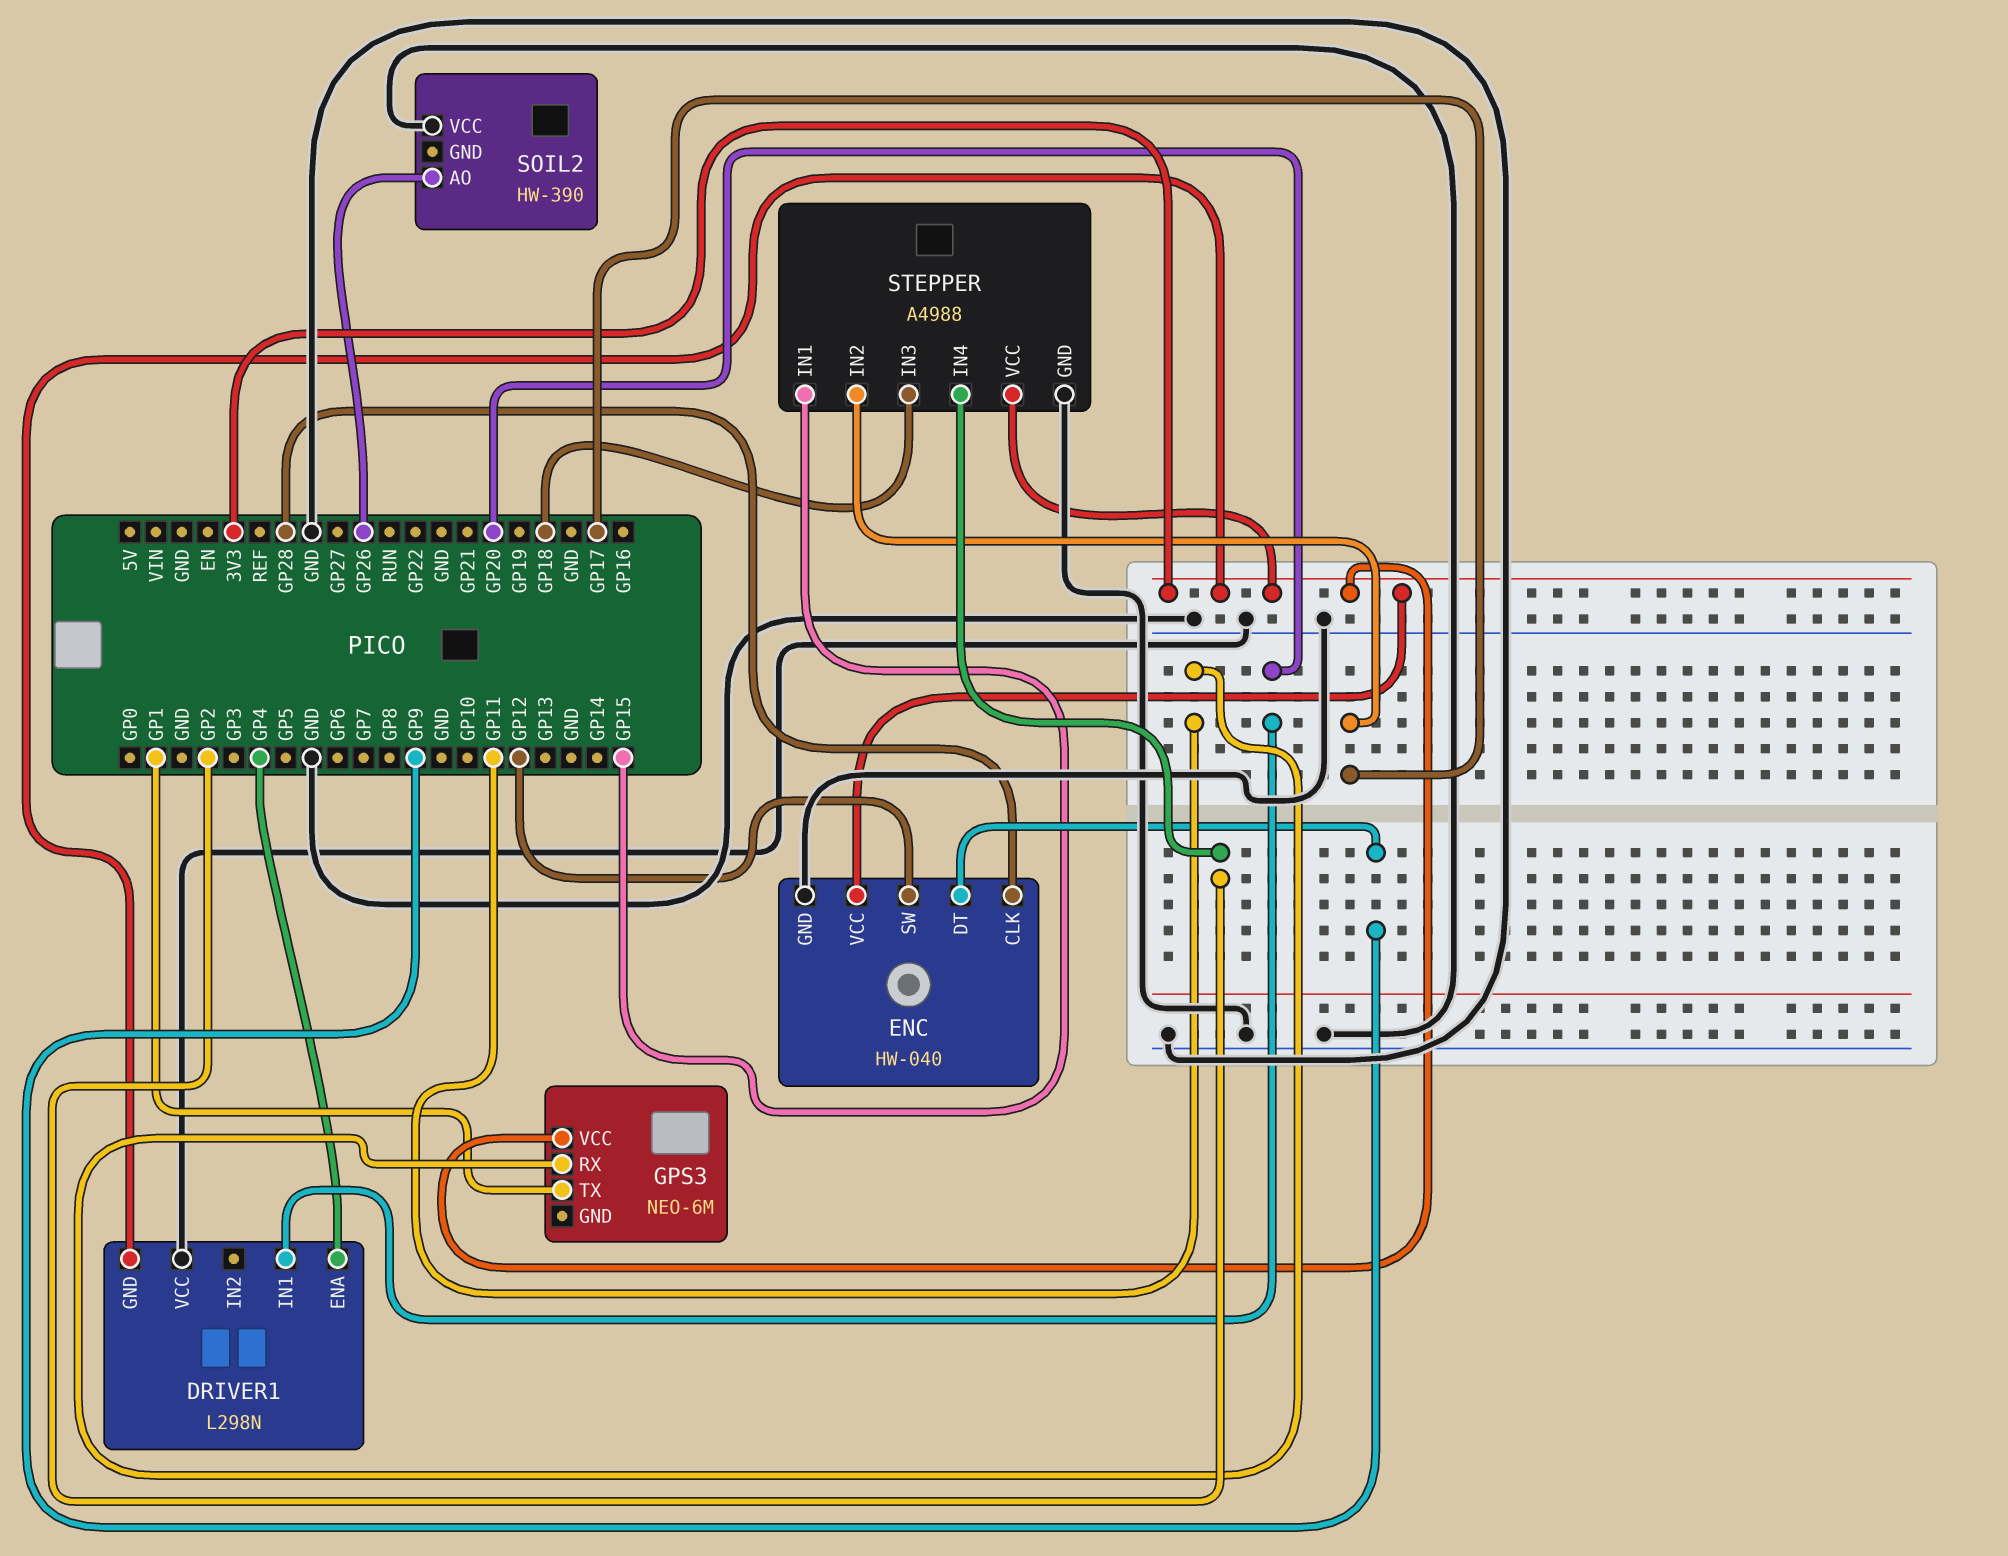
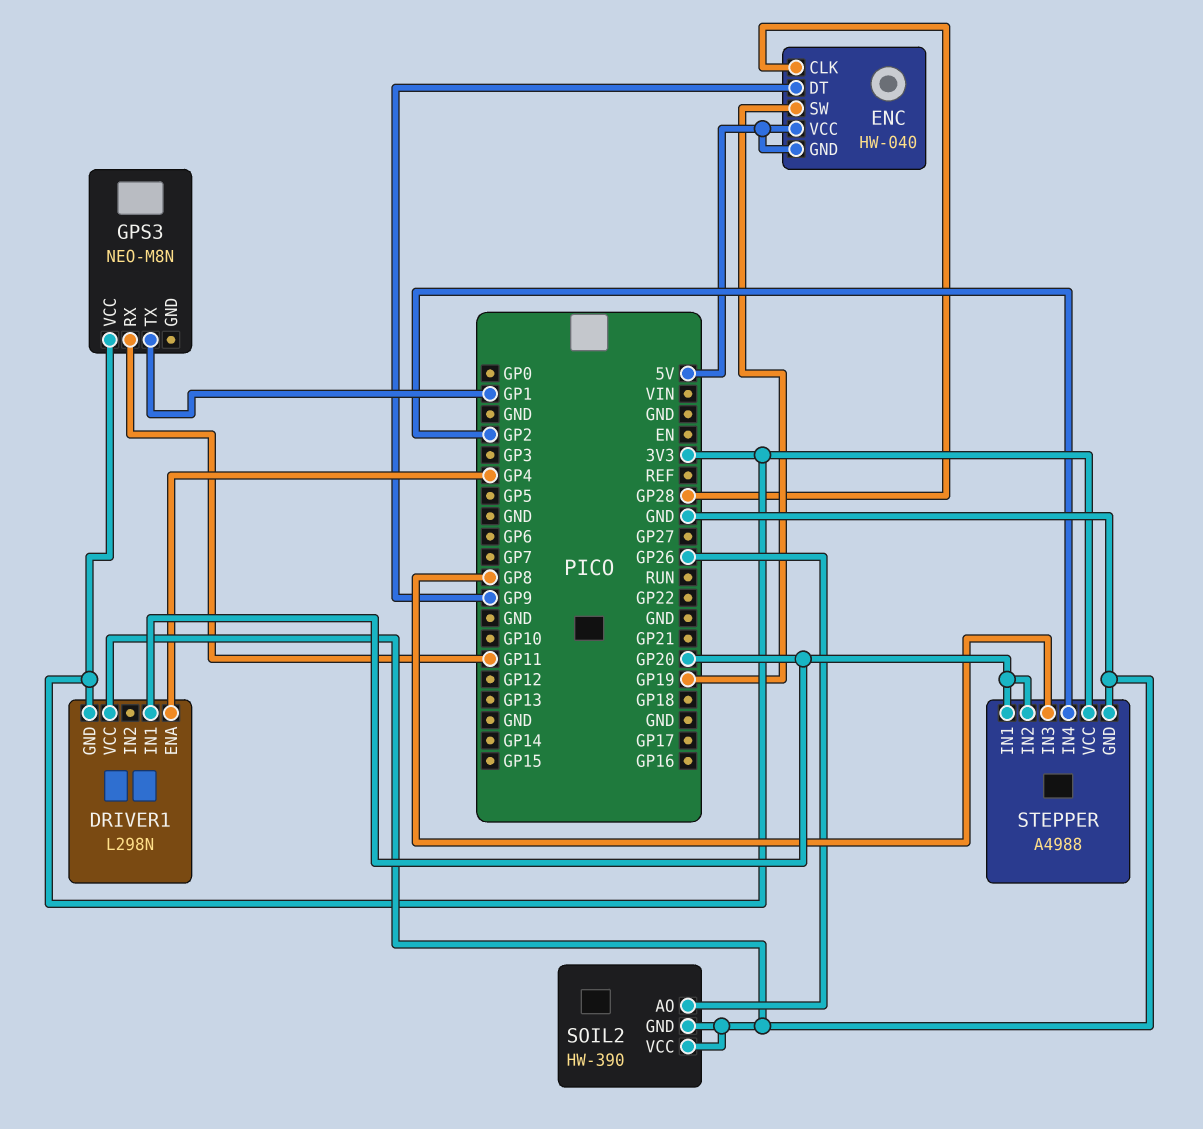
ENC pin GND: GND -> 5V
ENC pin SW: GP12 -> GP19
ENC pin VCC: 3V3 -> 5V
GPS3: NEO-6M -> NEO-M8N
SOIL2 pin GND: none -> GND
STEPPER pin IN1: GP15 -> GP20
STEPPER pin IN2: GP17 -> GP20
STEPPER pin IN3: GP18 -> GP8

